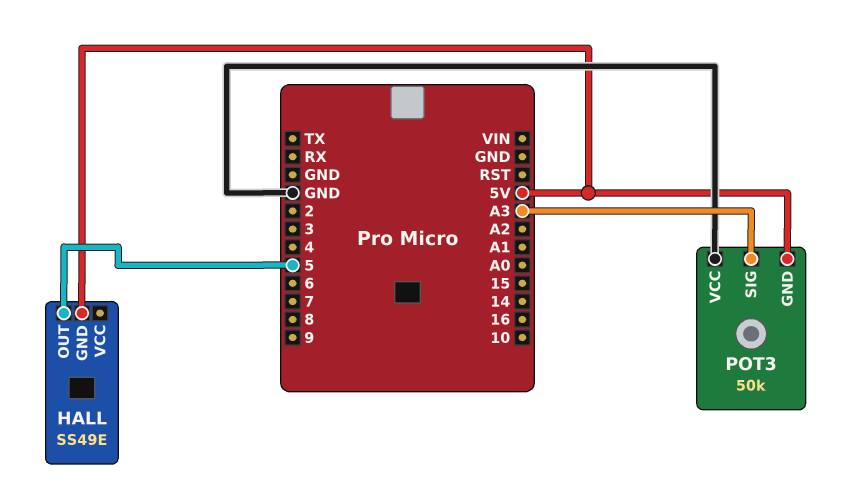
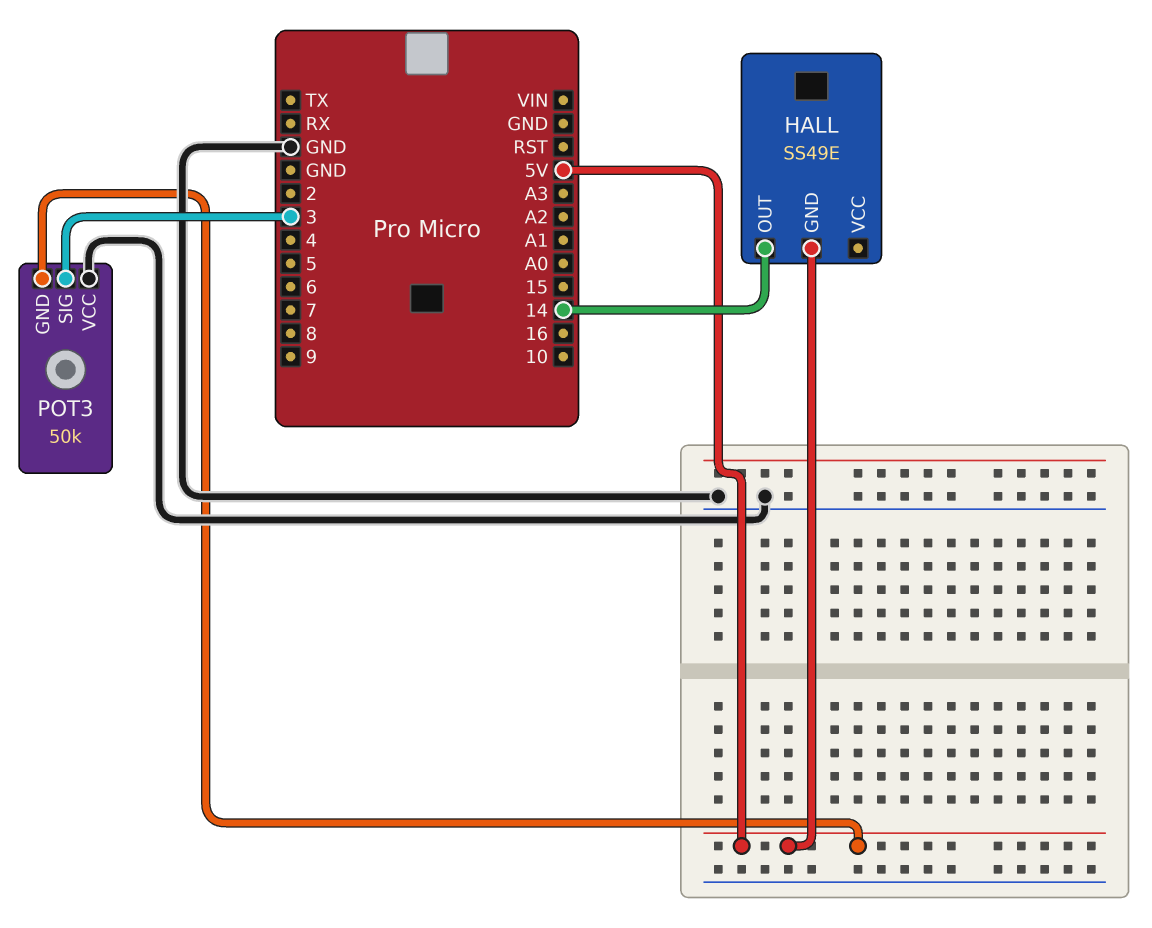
HALL pin OUT: 5 -> 14
POT3 pin SIG: A3 -> 3

